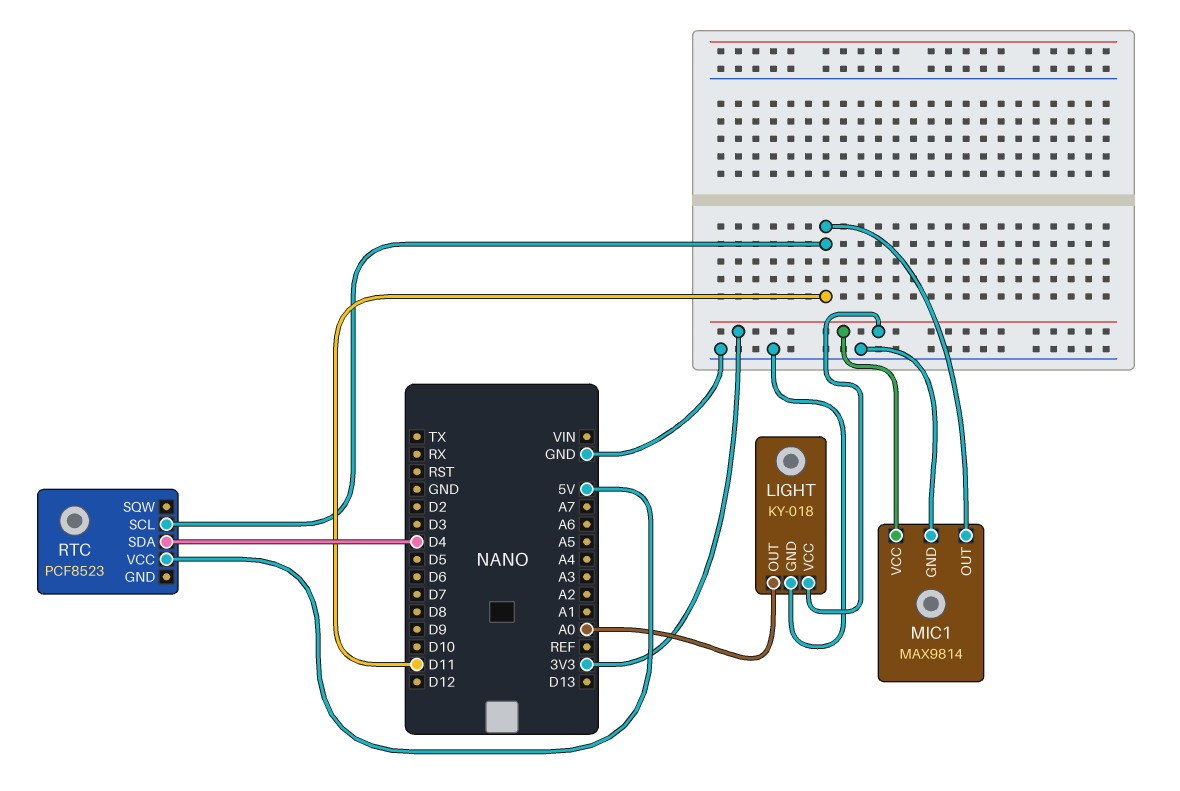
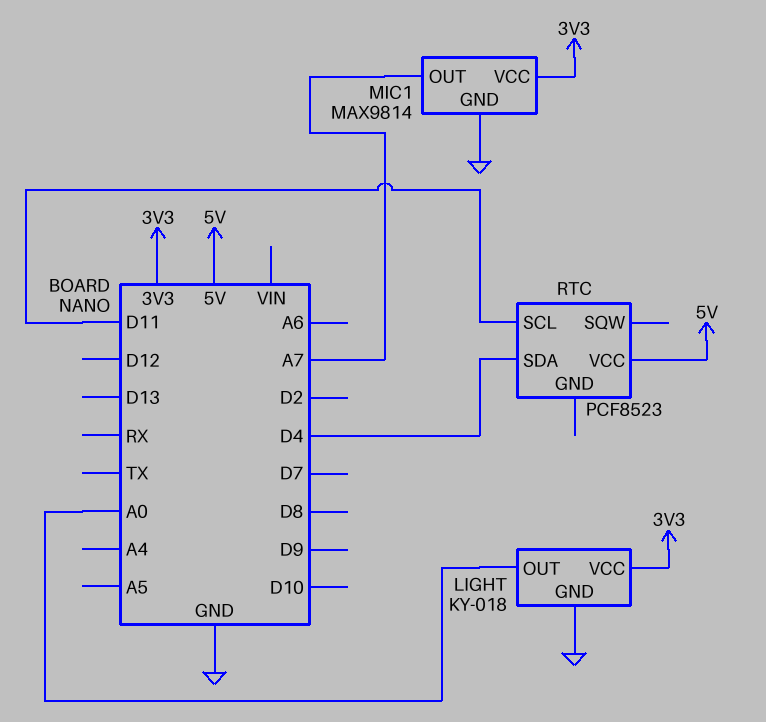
MIC1 pin OUT: D11 -> A7

